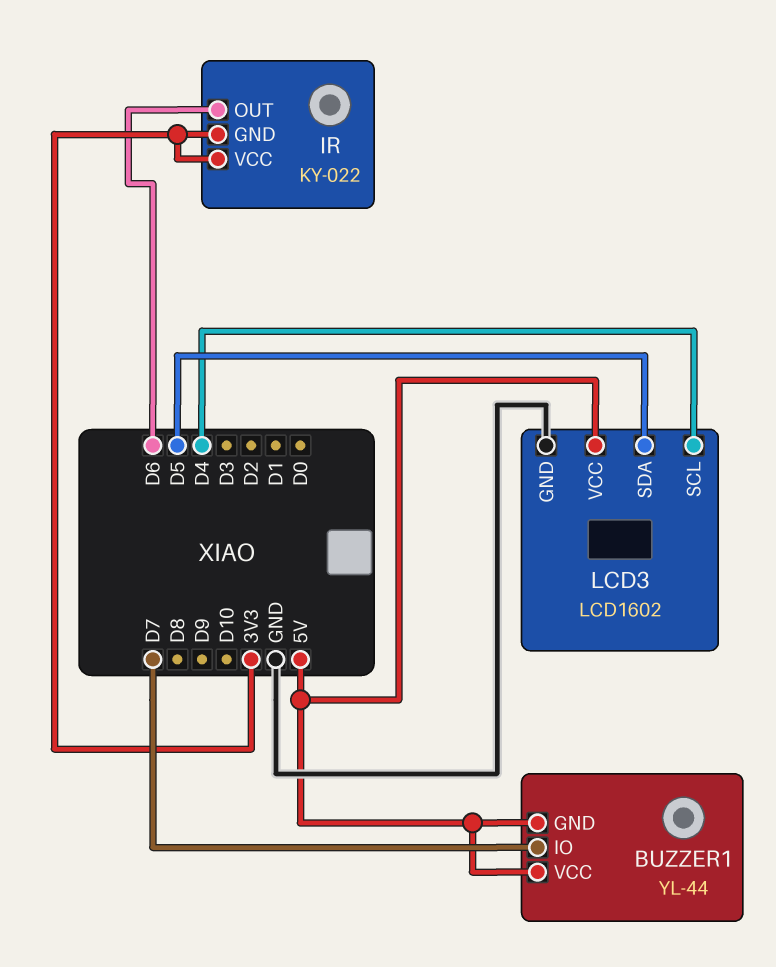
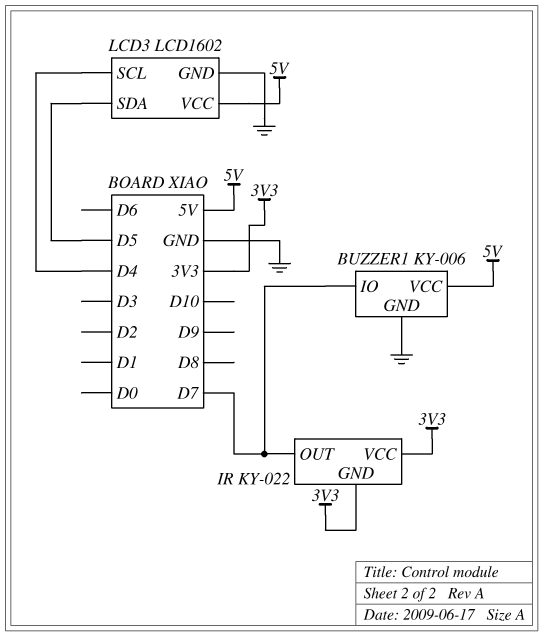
BUZZER1: YL-44 -> KY-006
BUZZER1 pin GND: 5V -> GND
IR pin OUT: D6 -> D7

